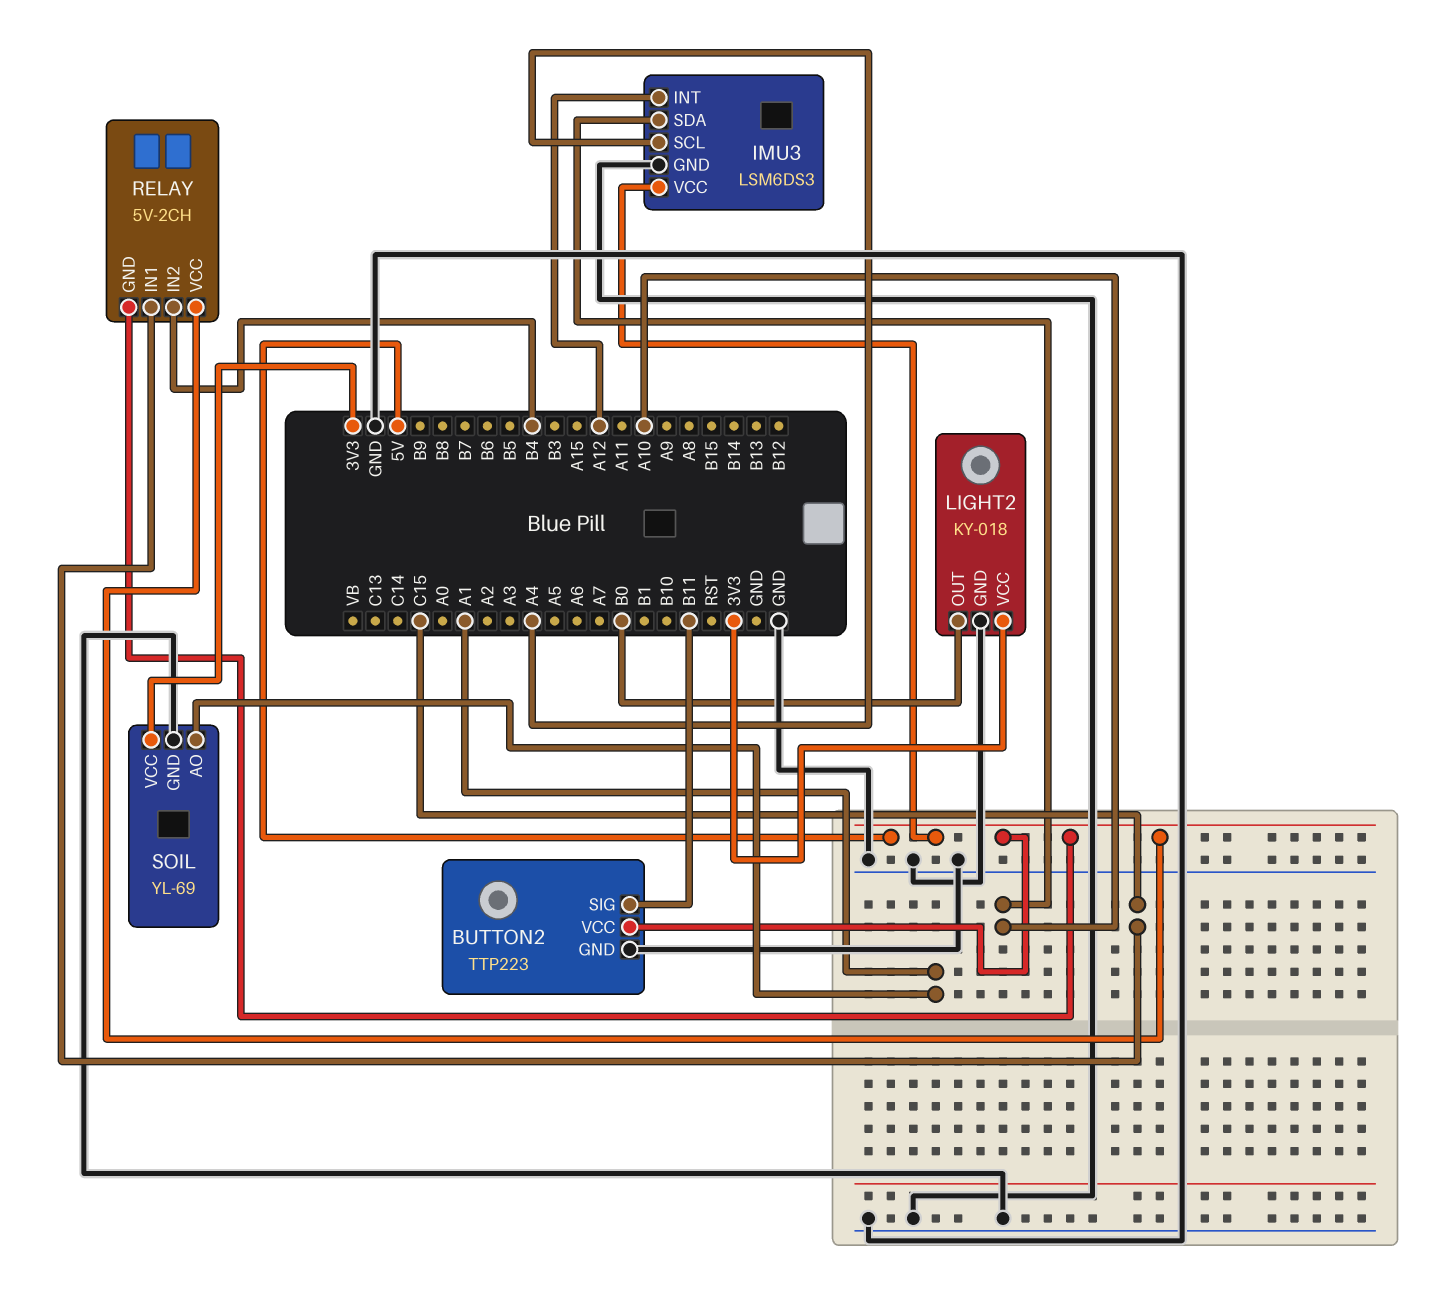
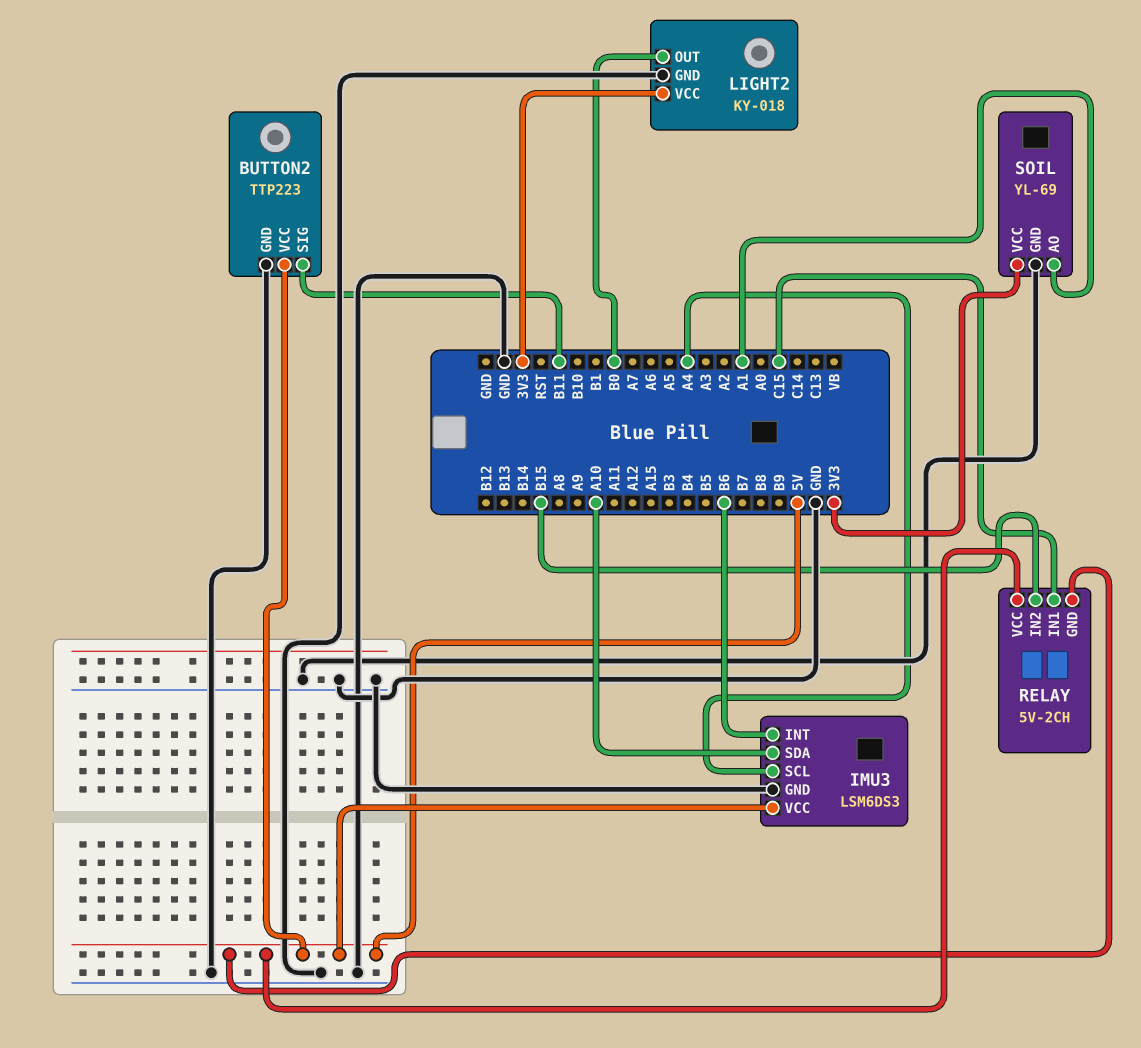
IMU3 pin INT: A12 -> B6
RELAY pin IN2: B4 -> B15

